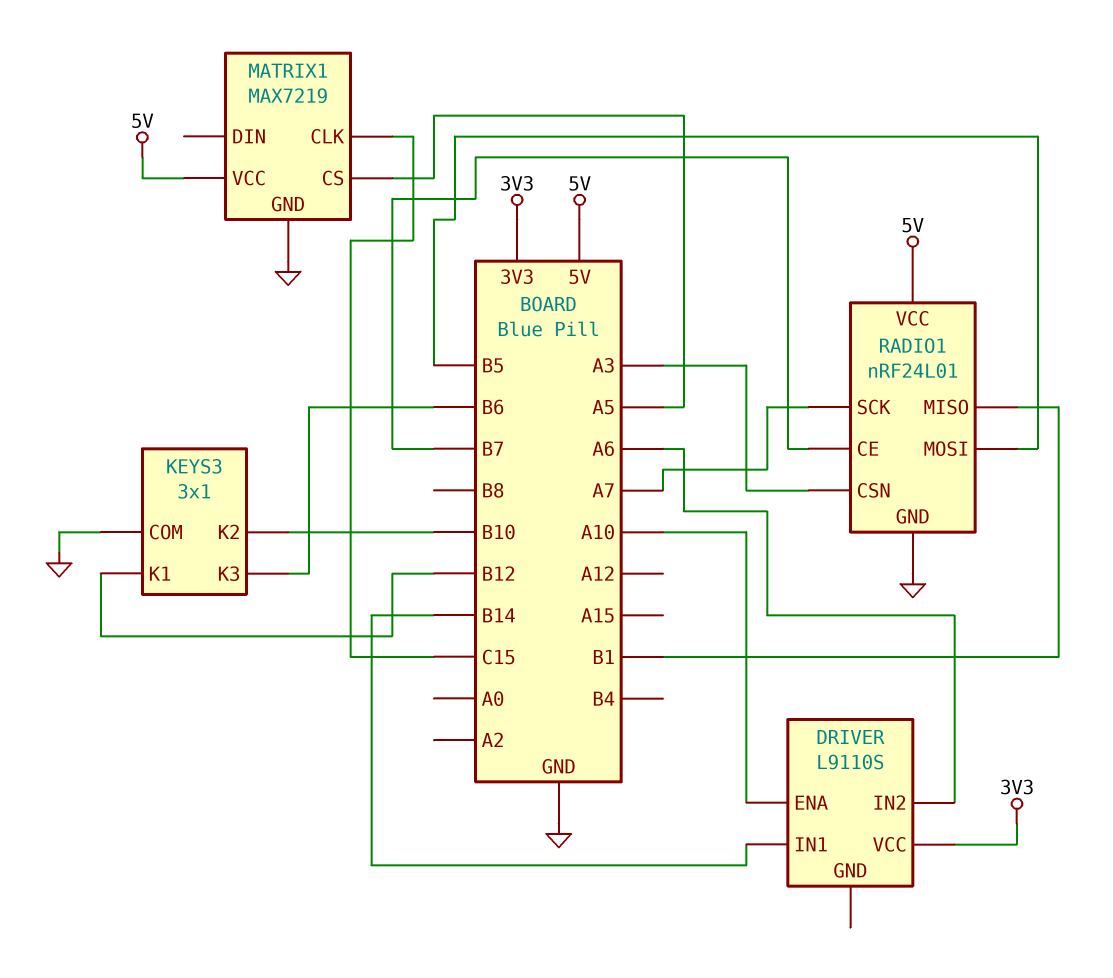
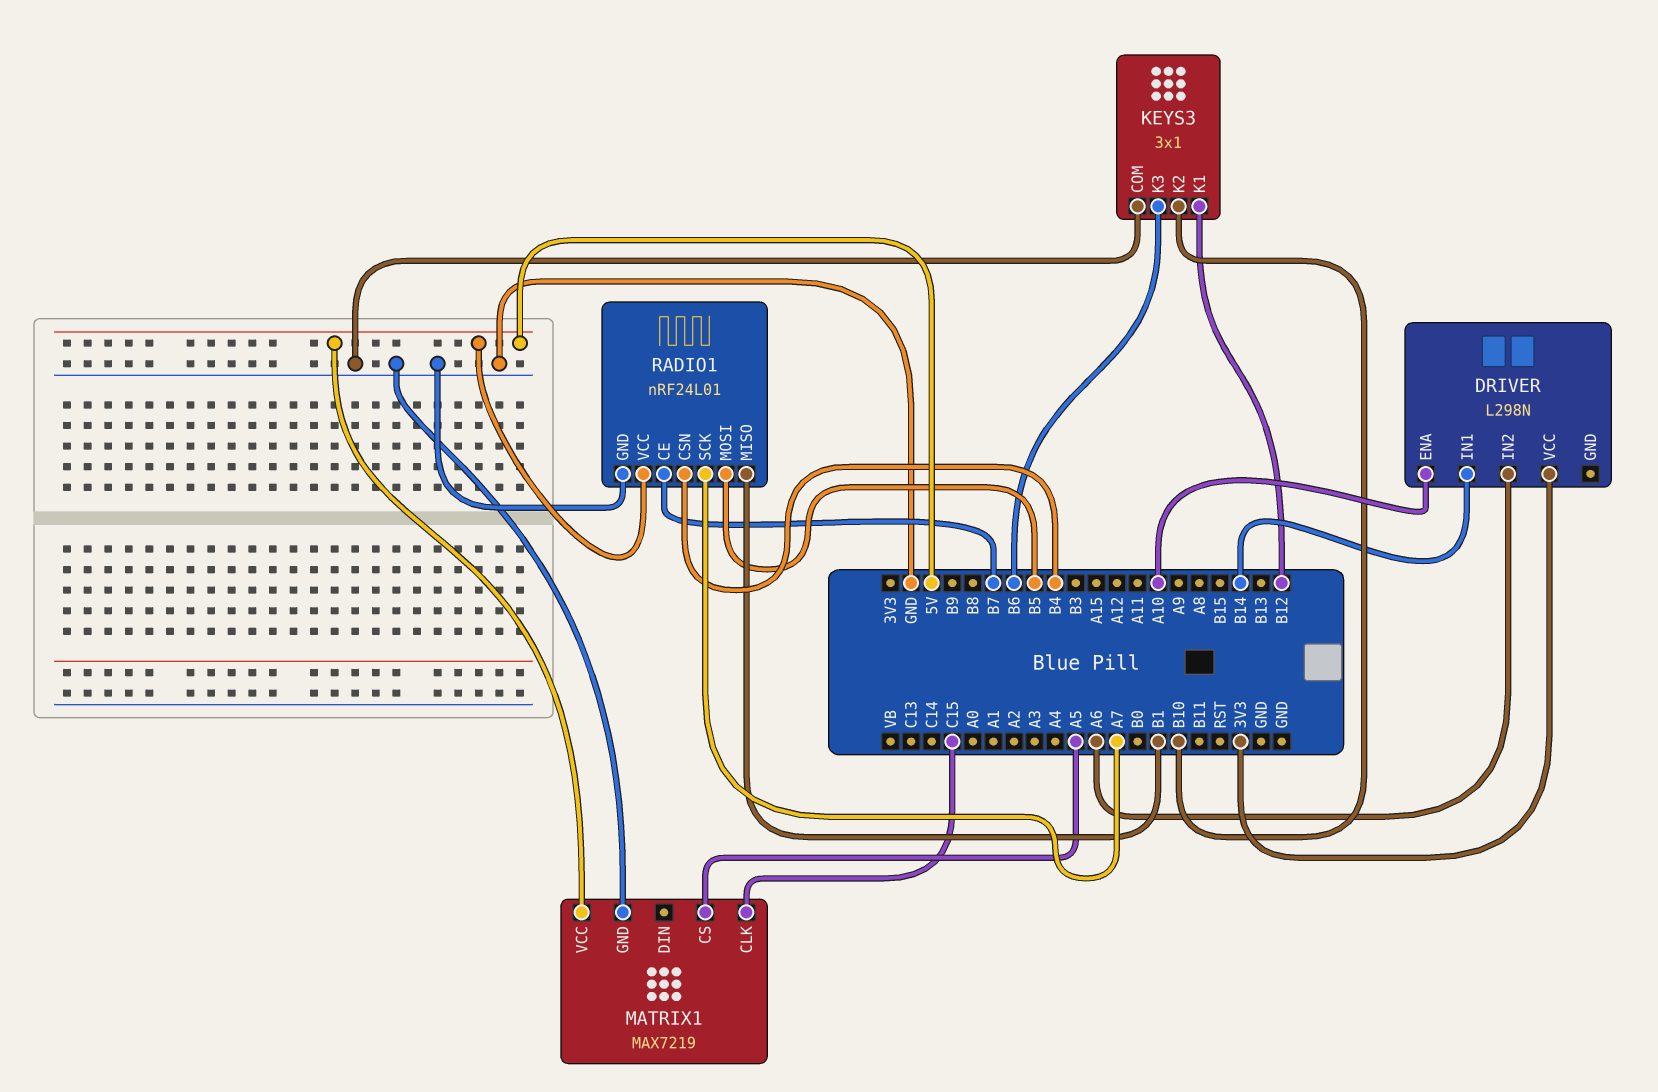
DRIVER: L9110S -> L298N
RADIO1 pin CSN: A3 -> B4

